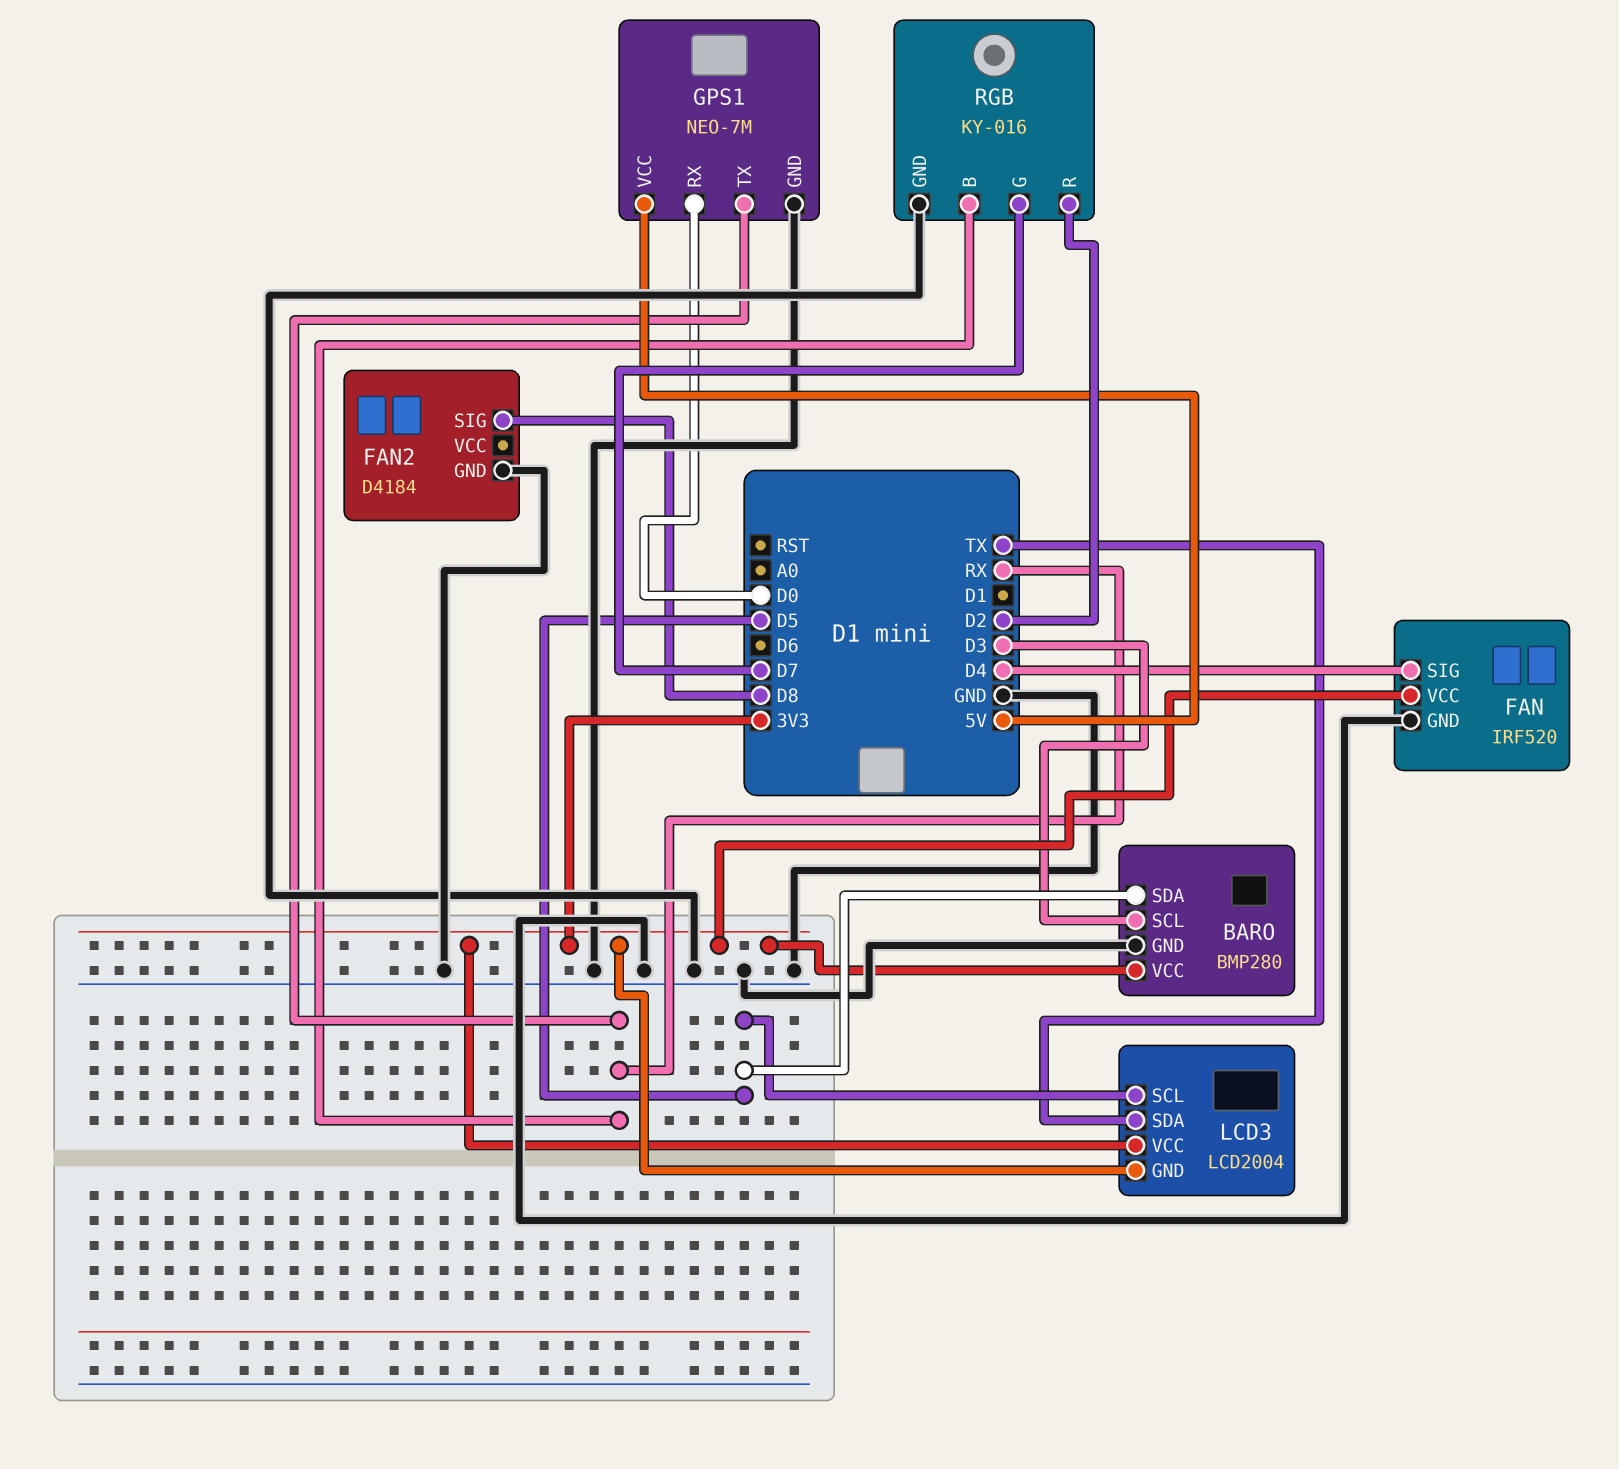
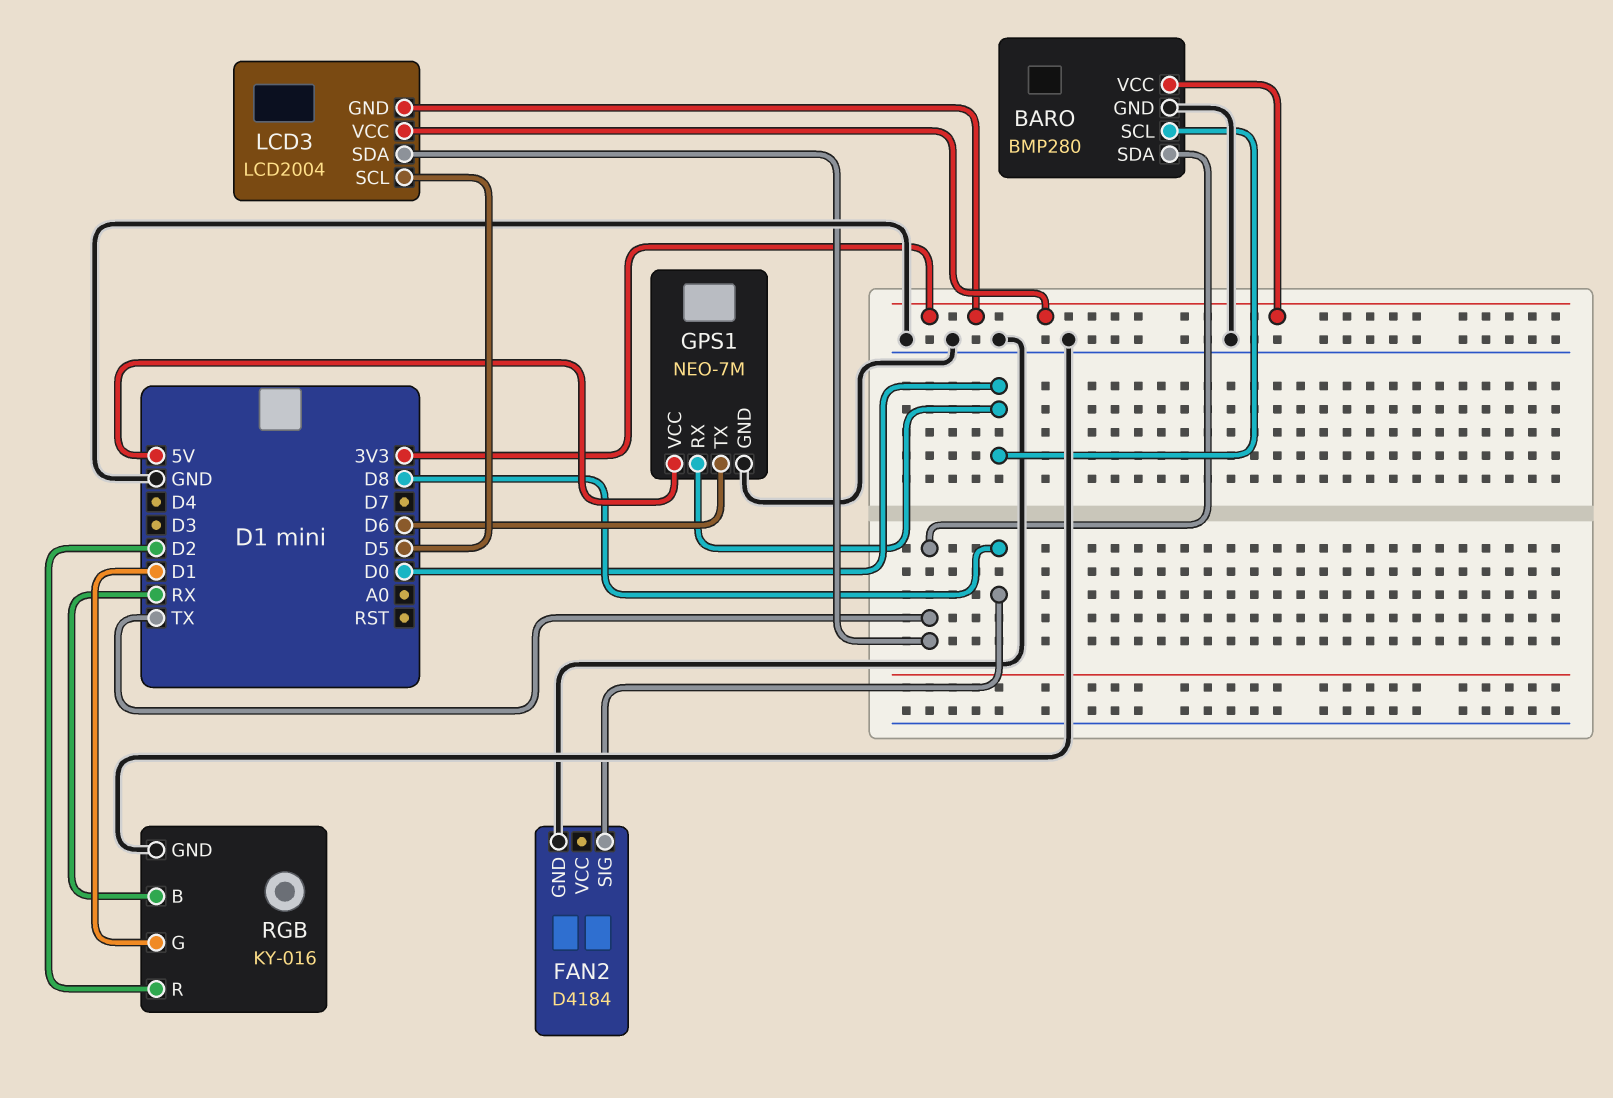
BARO pin SCL: D3 -> D0
BARO pin SDA: D5 -> TX
FAN: IRF520 -> none
FAN pin GND: GND -> none
FAN pin SIG: D4 -> none
FAN pin VCC: 3V3 -> none
GPS1 pin TX: RX -> D6
RGB pin G: D7 -> D1

